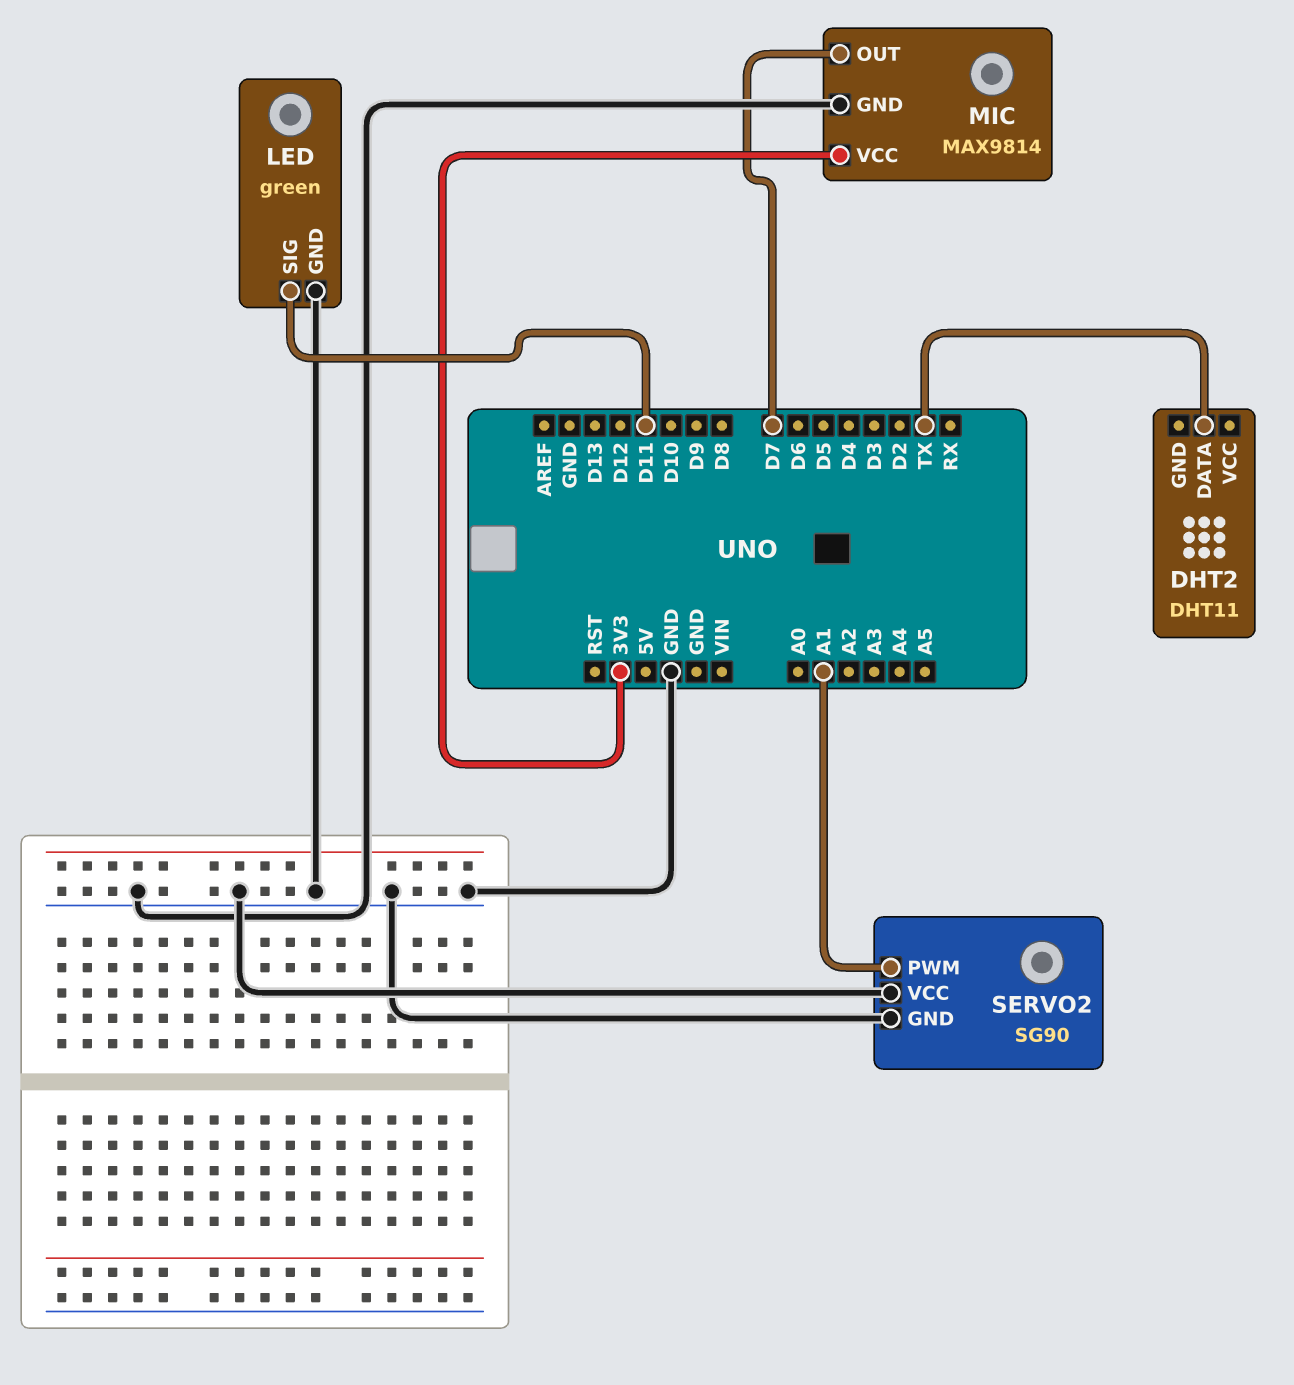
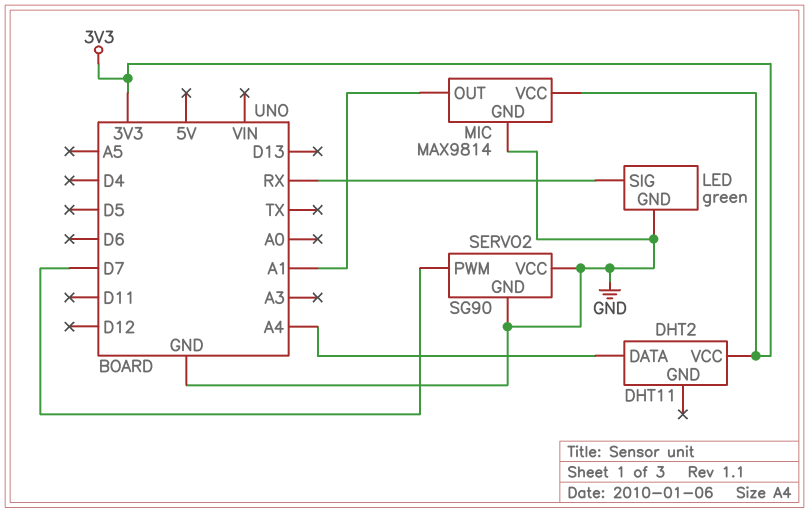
DHT2 pin DATA: TX -> A4
DHT2 pin VCC: none -> 3V3
LED pin SIG: D11 -> RX
MIC pin OUT: D7 -> A1
SERVO2 pin PWM: A1 -> D7

